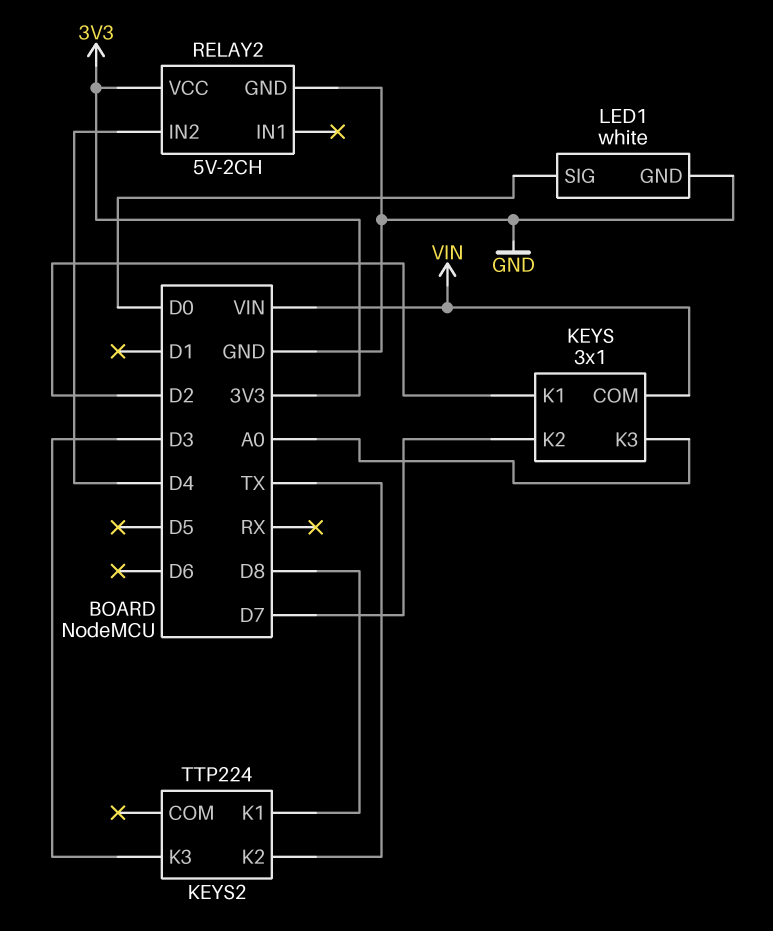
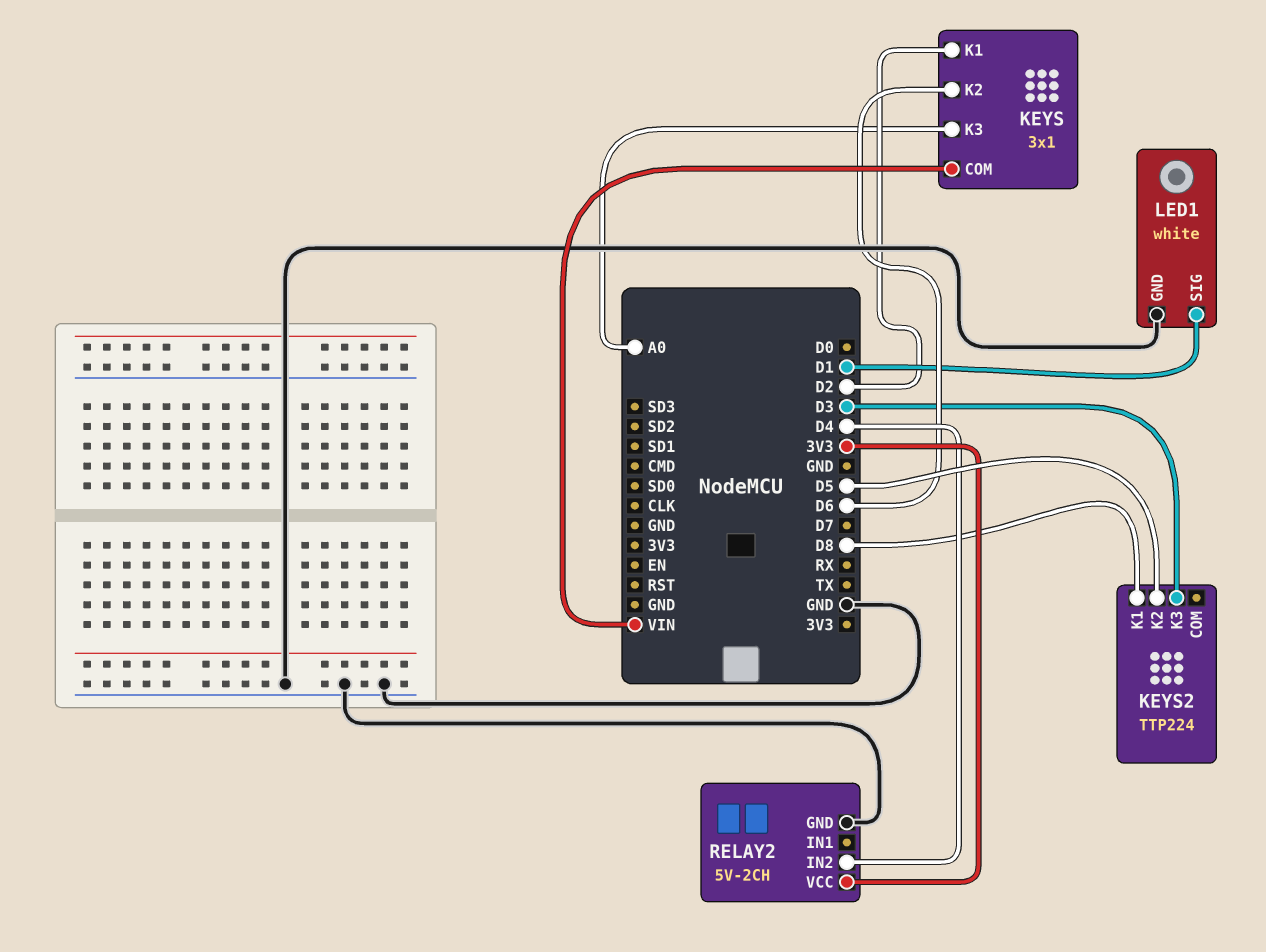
KEYS pin K2: D7 -> D6
KEYS2 pin K2: TX -> D5
LED1 pin SIG: D0 -> D1

